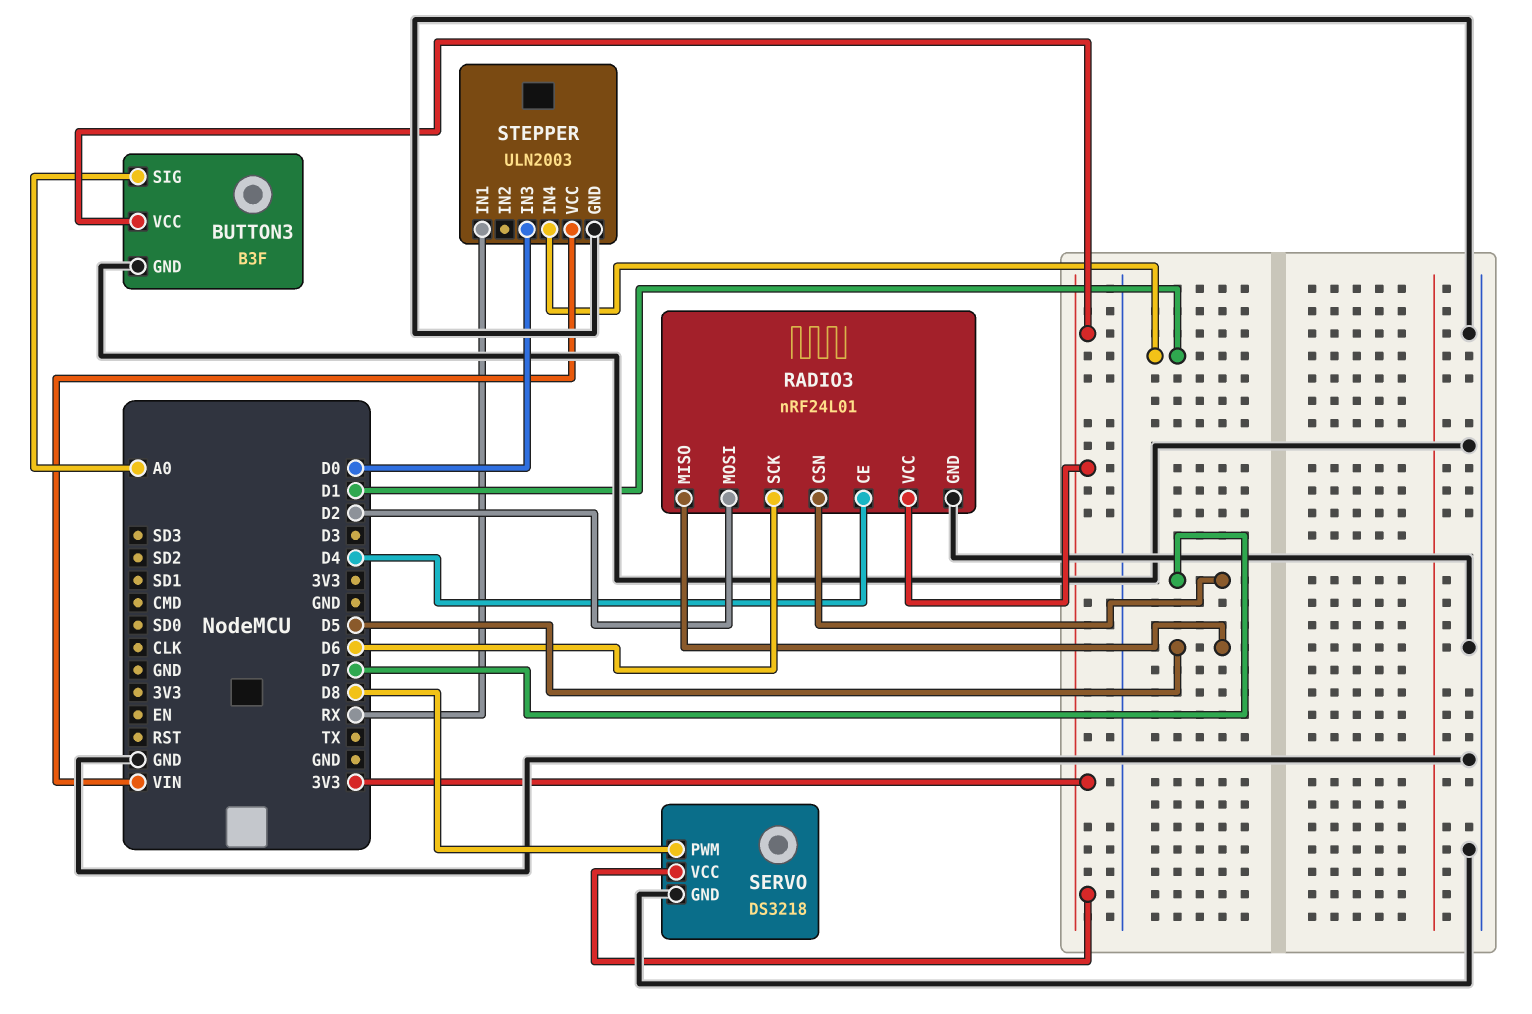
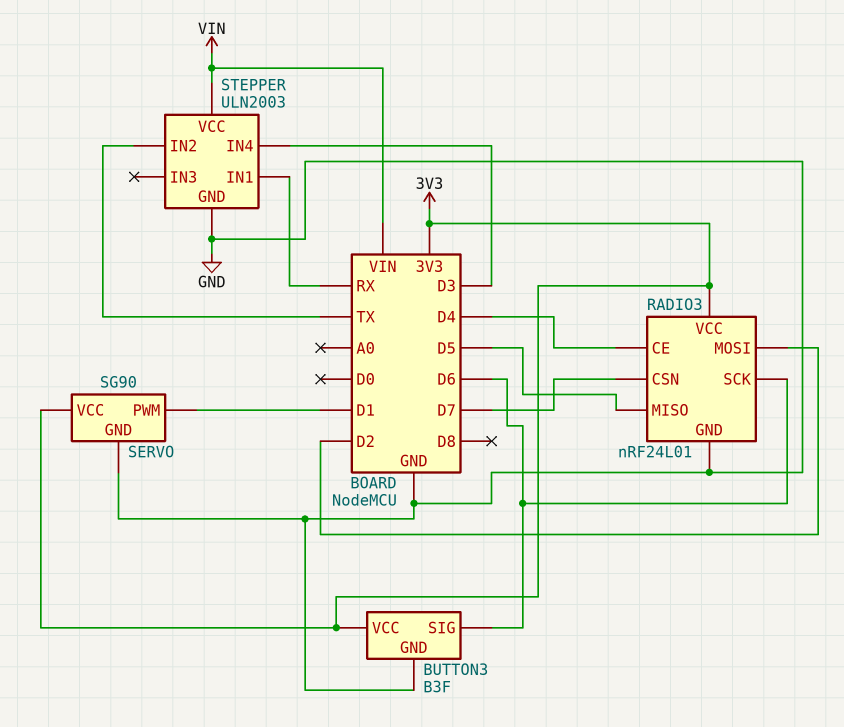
BUTTON3 pin SIG: A0 -> D6
SERVO: DS3218 -> SG90
SERVO pin PWM: D8 -> D1
STEPPER pin IN2: none -> TX
STEPPER pin IN3: D0 -> none
STEPPER pin IN4: D1 -> D3

